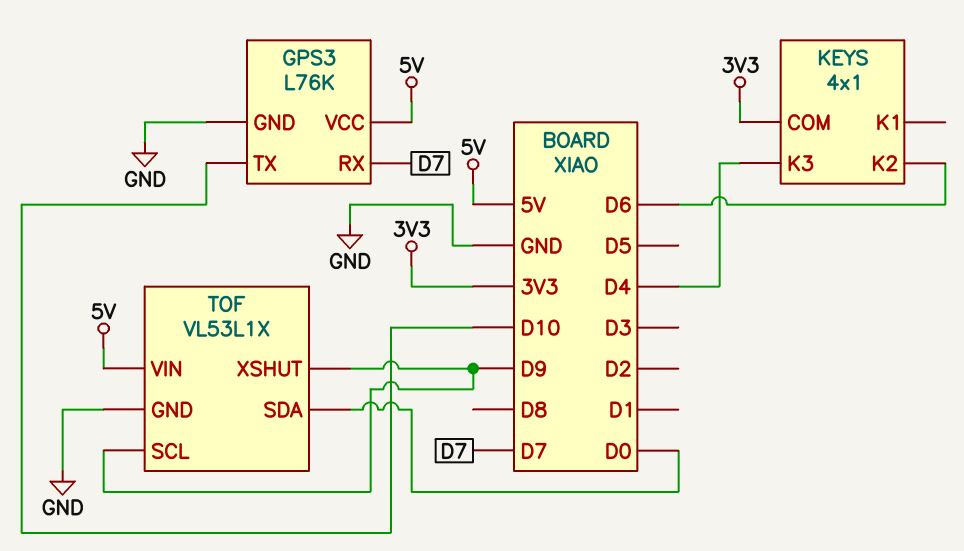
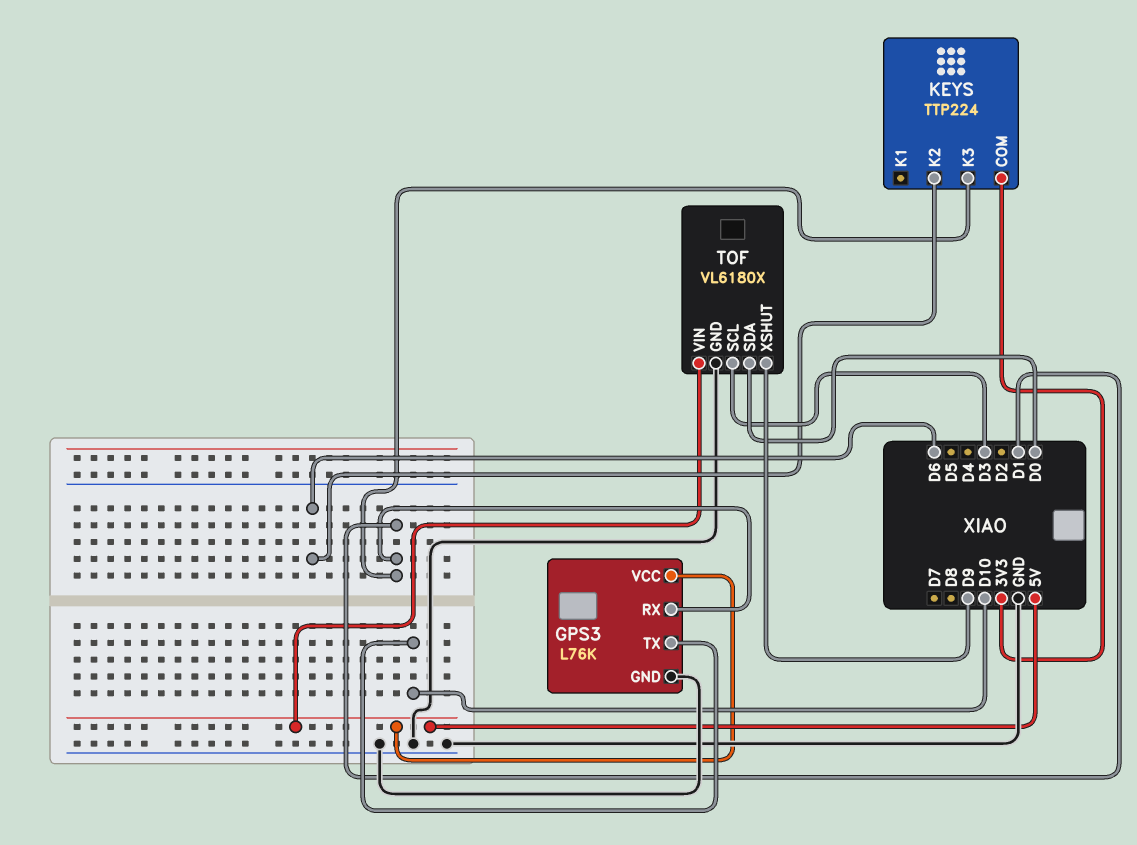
GPS3 pin RX: D7 -> D1
KEYS: 4x1 -> TTP224
KEYS pin K3: D4 -> D1
TOF: VL53L1X -> VL6180X
TOF pin SCL: D9 -> D3

